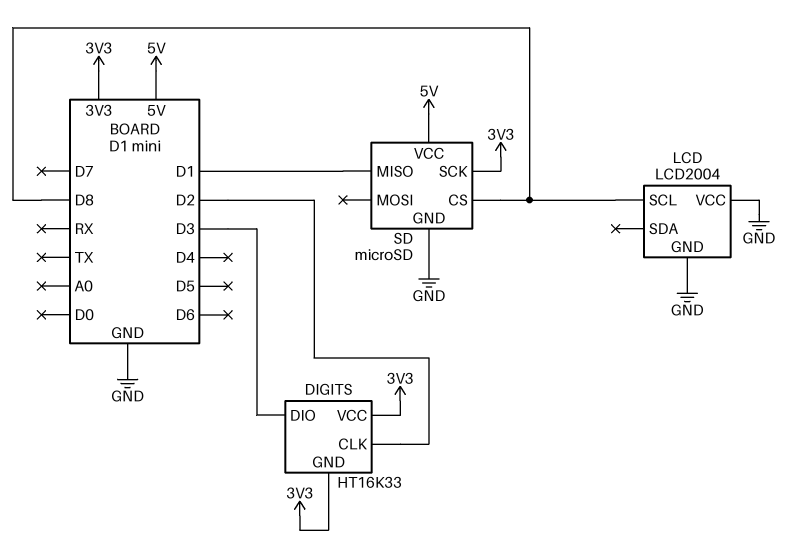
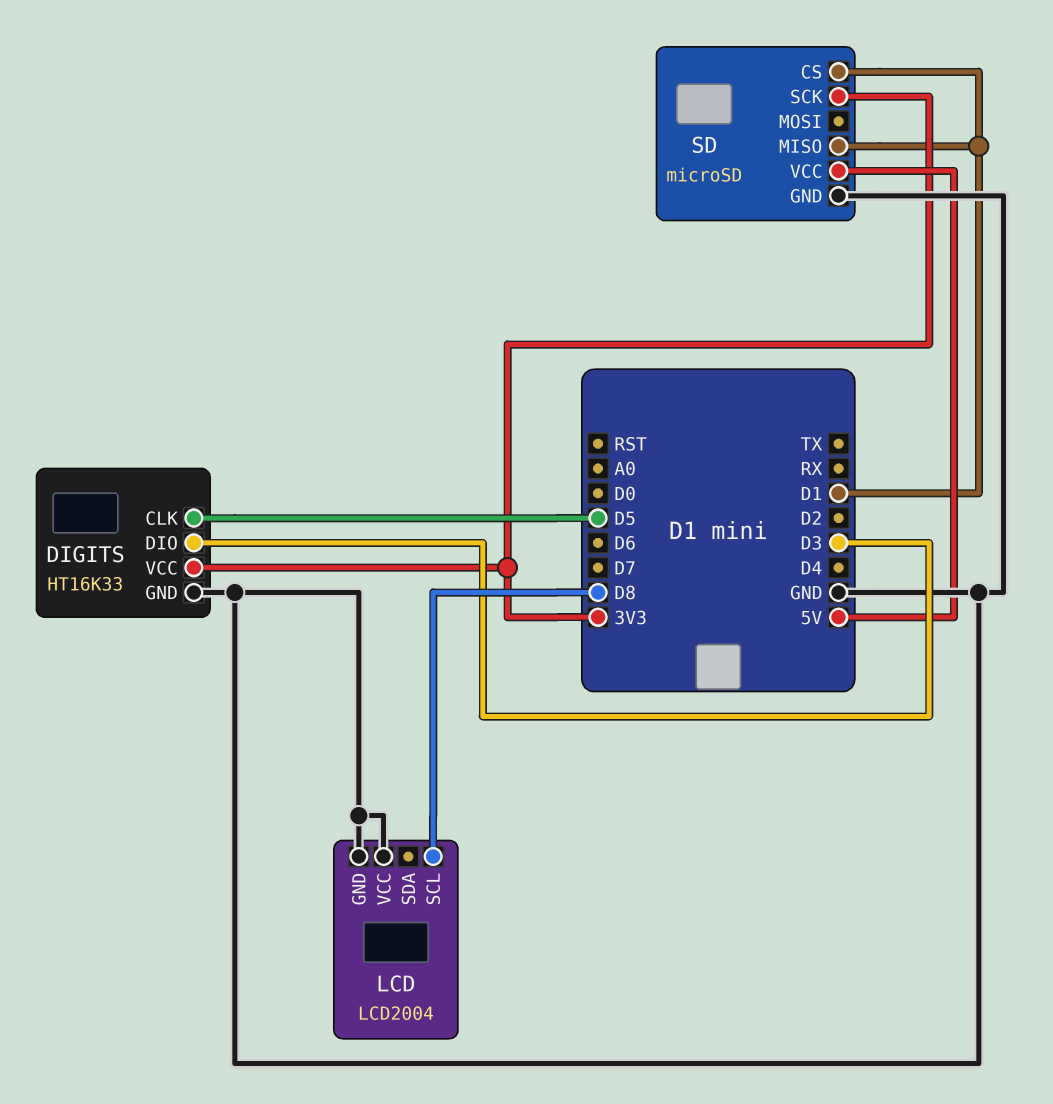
DIGITS pin CLK: D2 -> D5
DIGITS pin GND: 3V3 -> GND
SD pin CS: D8 -> D1

